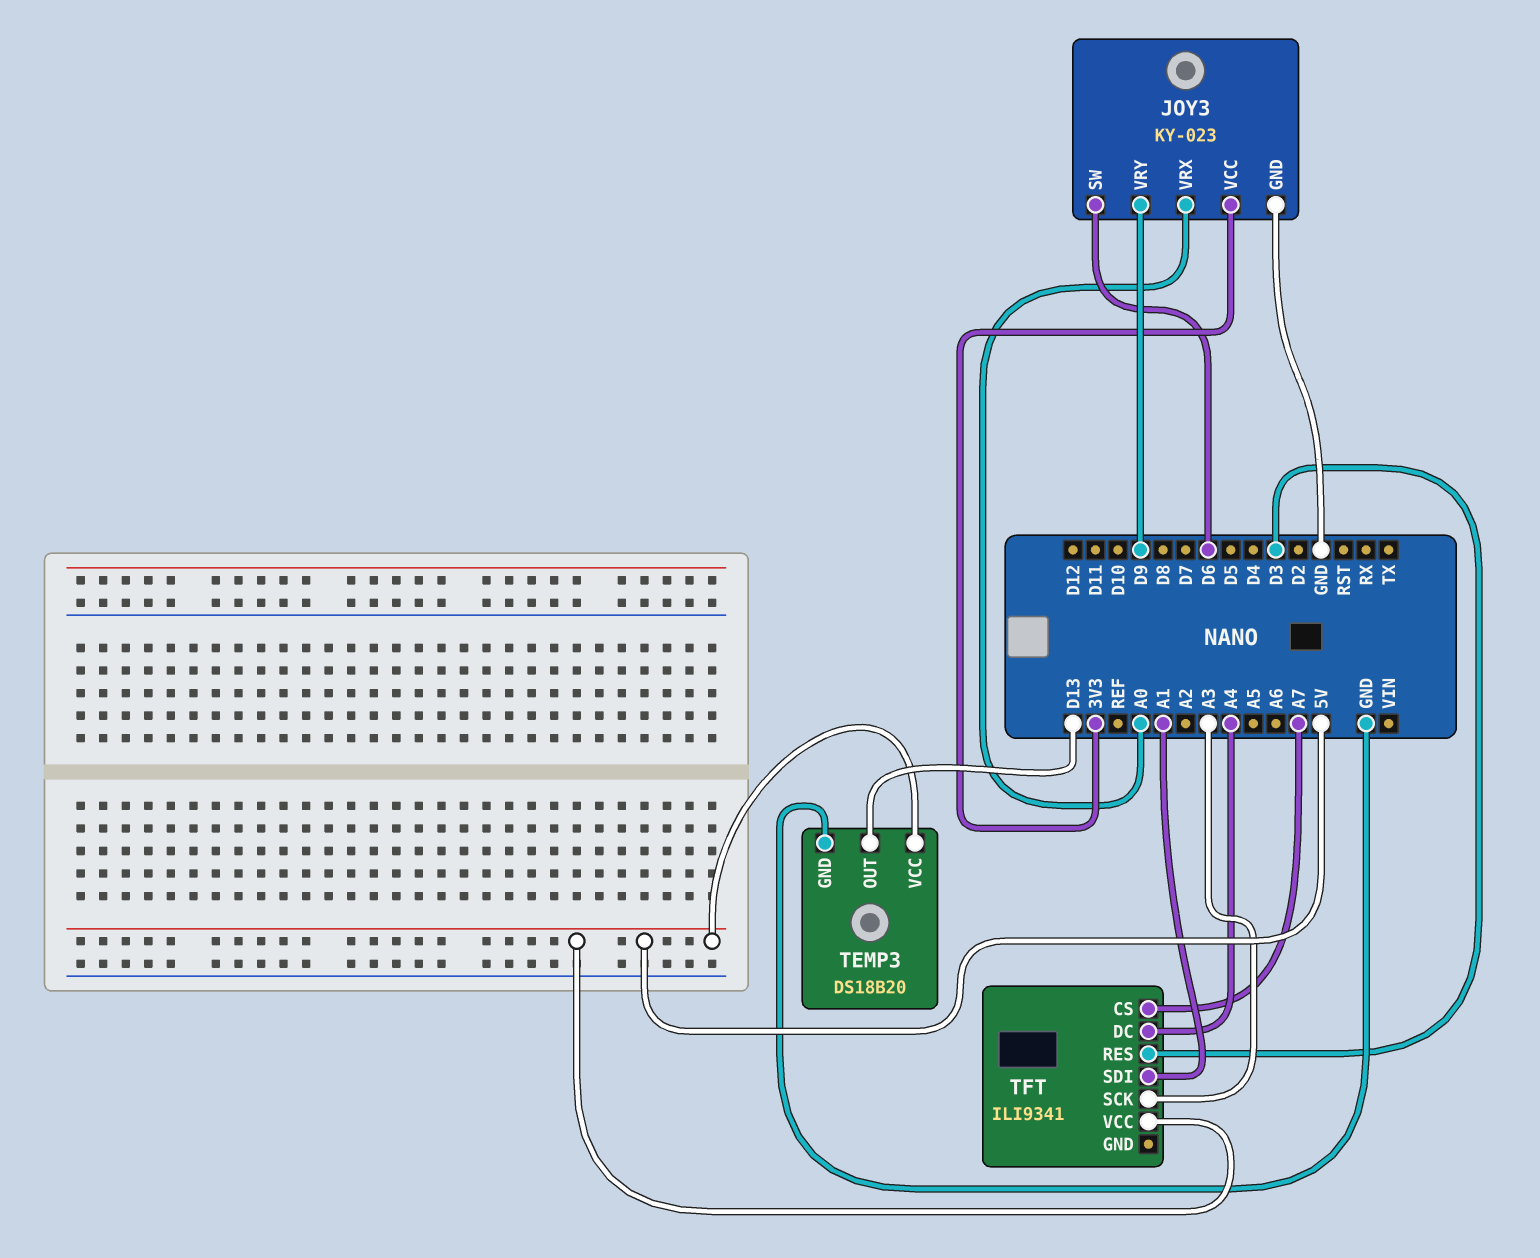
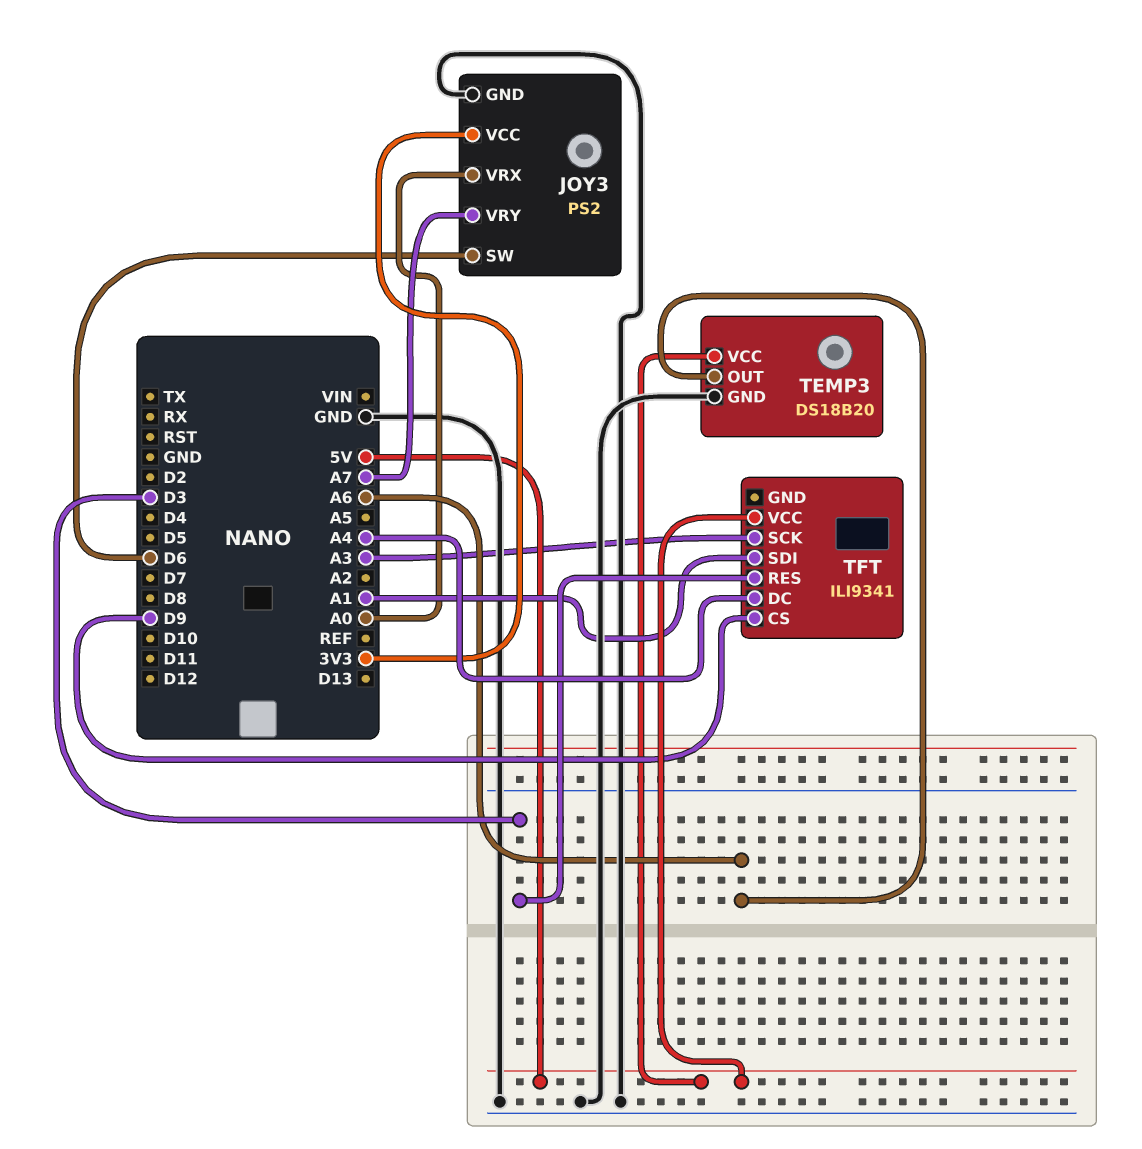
JOY3: KY-023 -> PS2
JOY3 pin VRY: D9 -> A7
TEMP3 pin OUT: D13 -> A6
TFT pin CS: A7 -> D9

